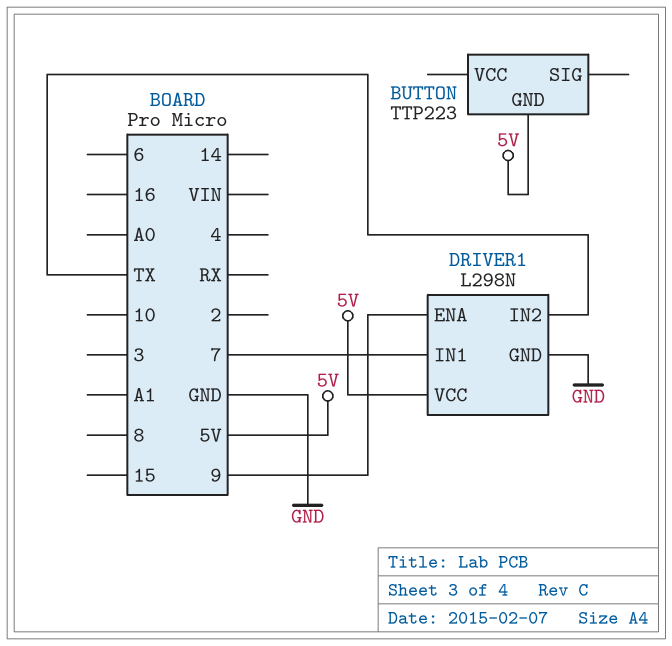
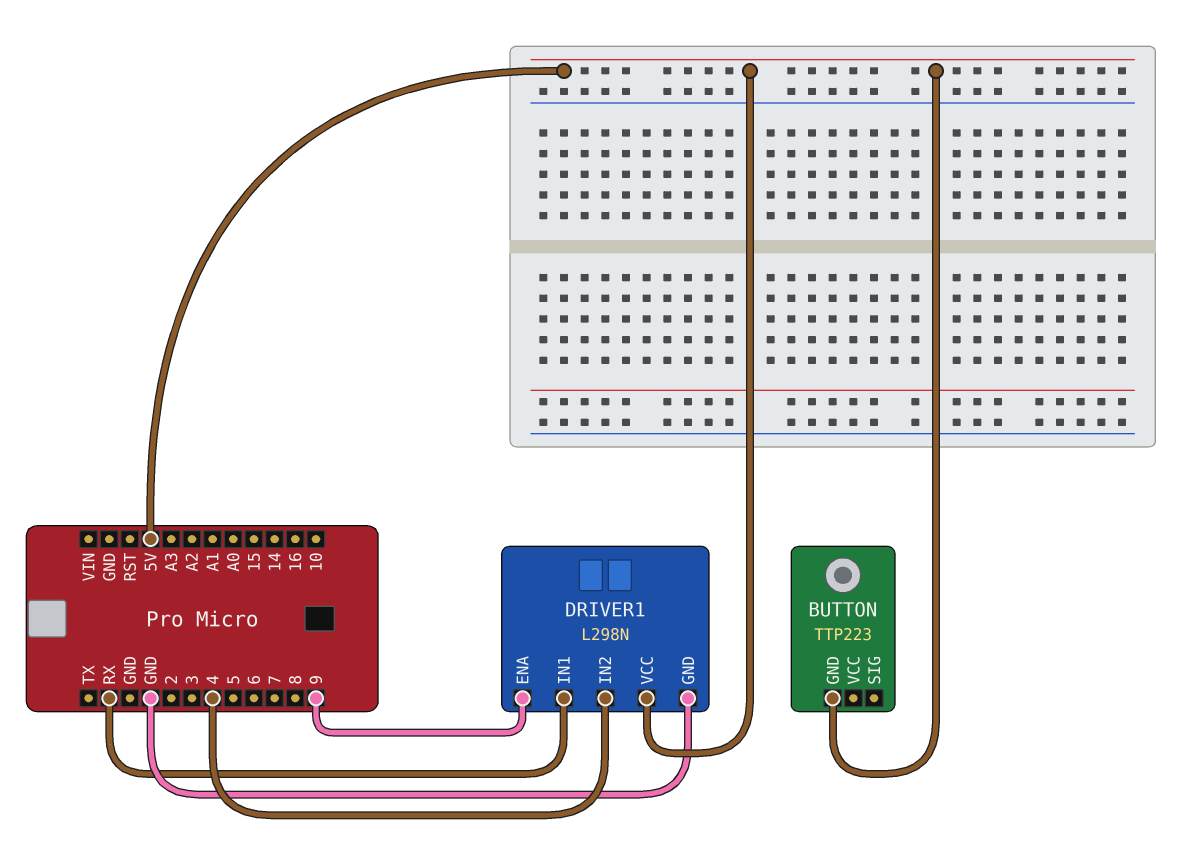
DRIVER1 pin IN1: 7 -> RX
DRIVER1 pin IN2: TX -> 4

